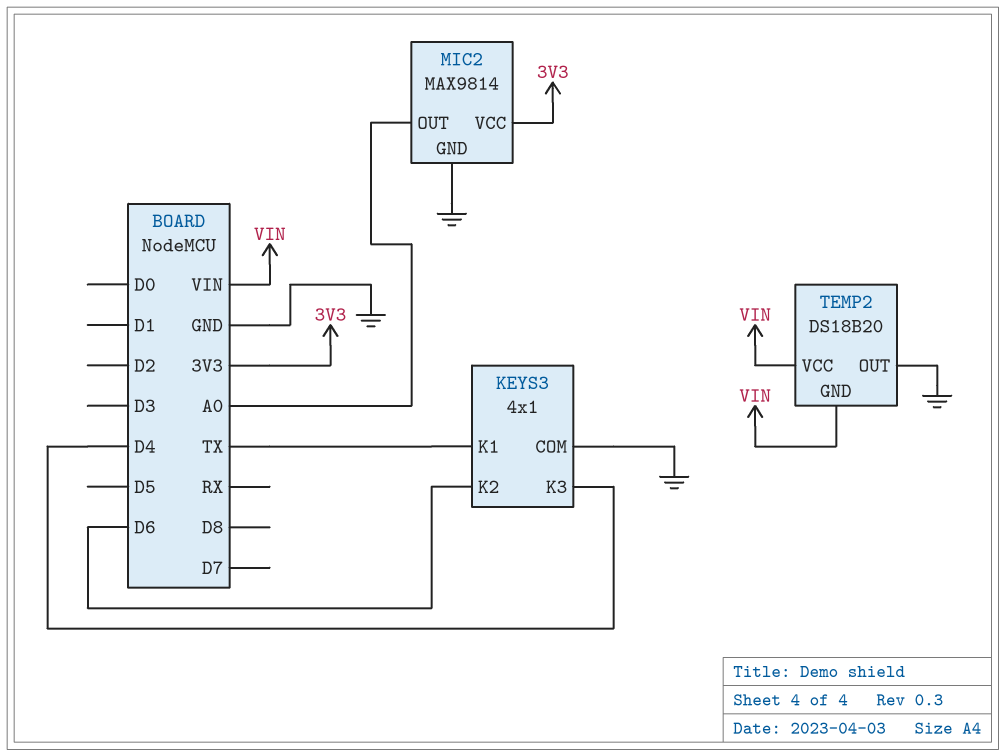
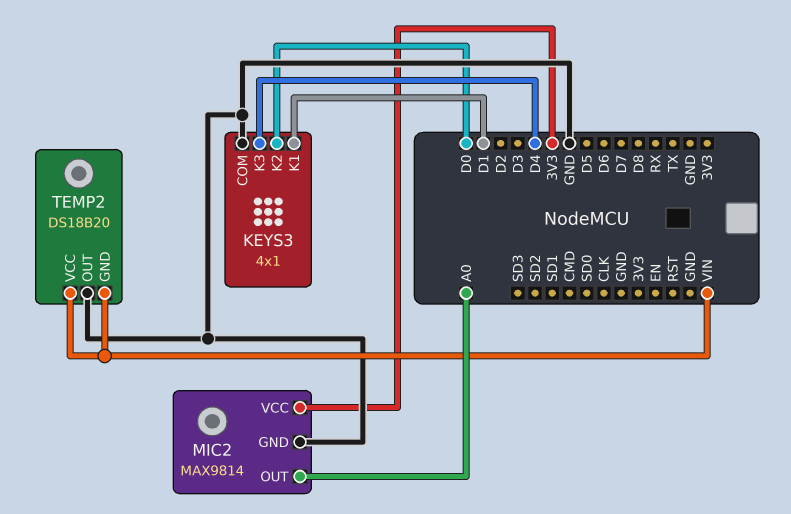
KEYS3 pin K1: TX -> D1
KEYS3 pin K2: D6 -> D0

